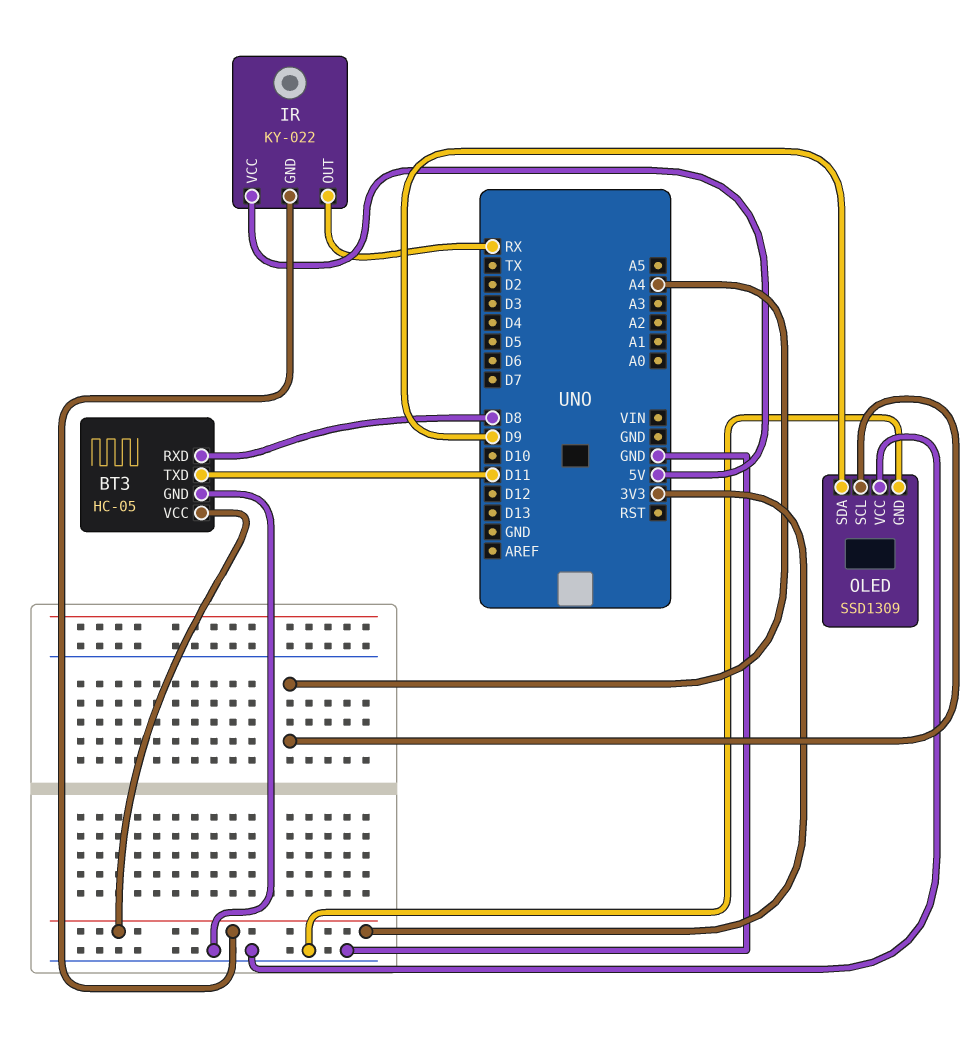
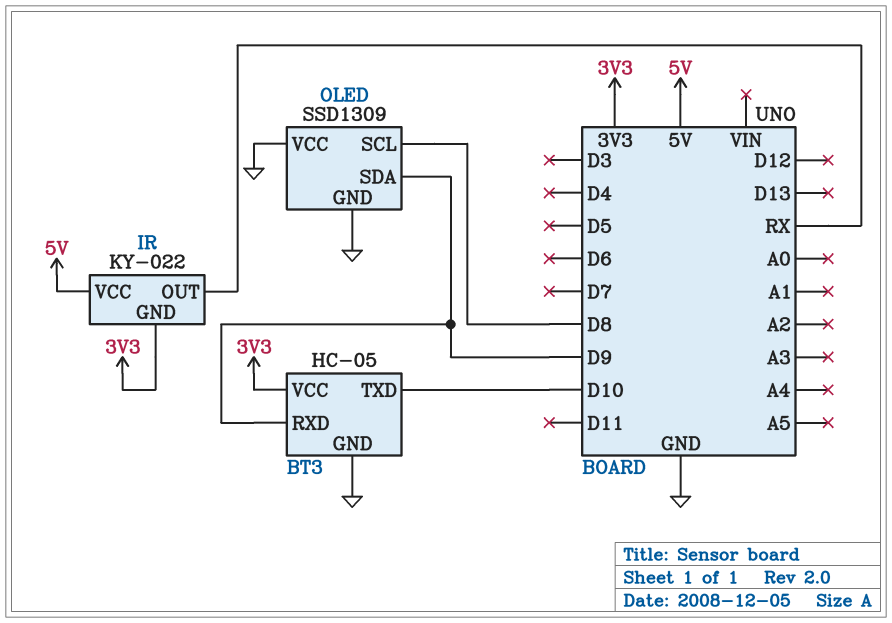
BT3 pin RXD: D8 -> D9
BT3 pin TXD: D11 -> D10
OLED pin SCL: A4 -> D8

